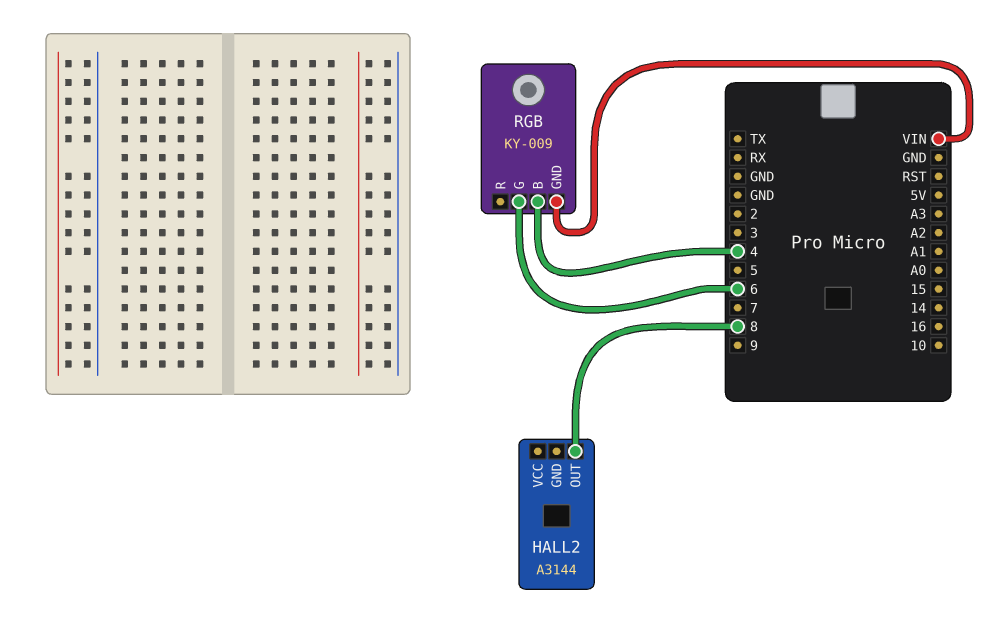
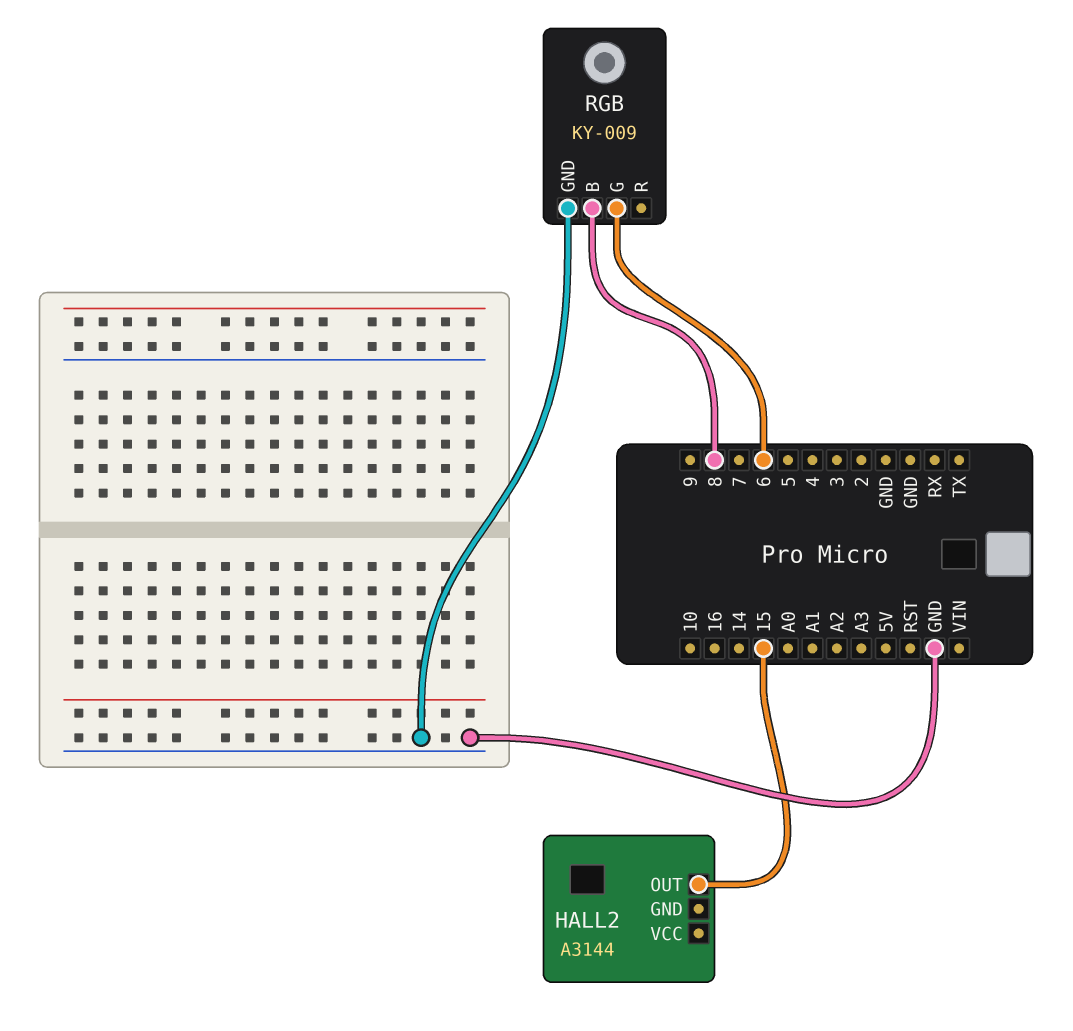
HALL2 pin OUT: 8 -> 15
RGB pin B: 4 -> 8
RGB pin GND: VIN -> GND

